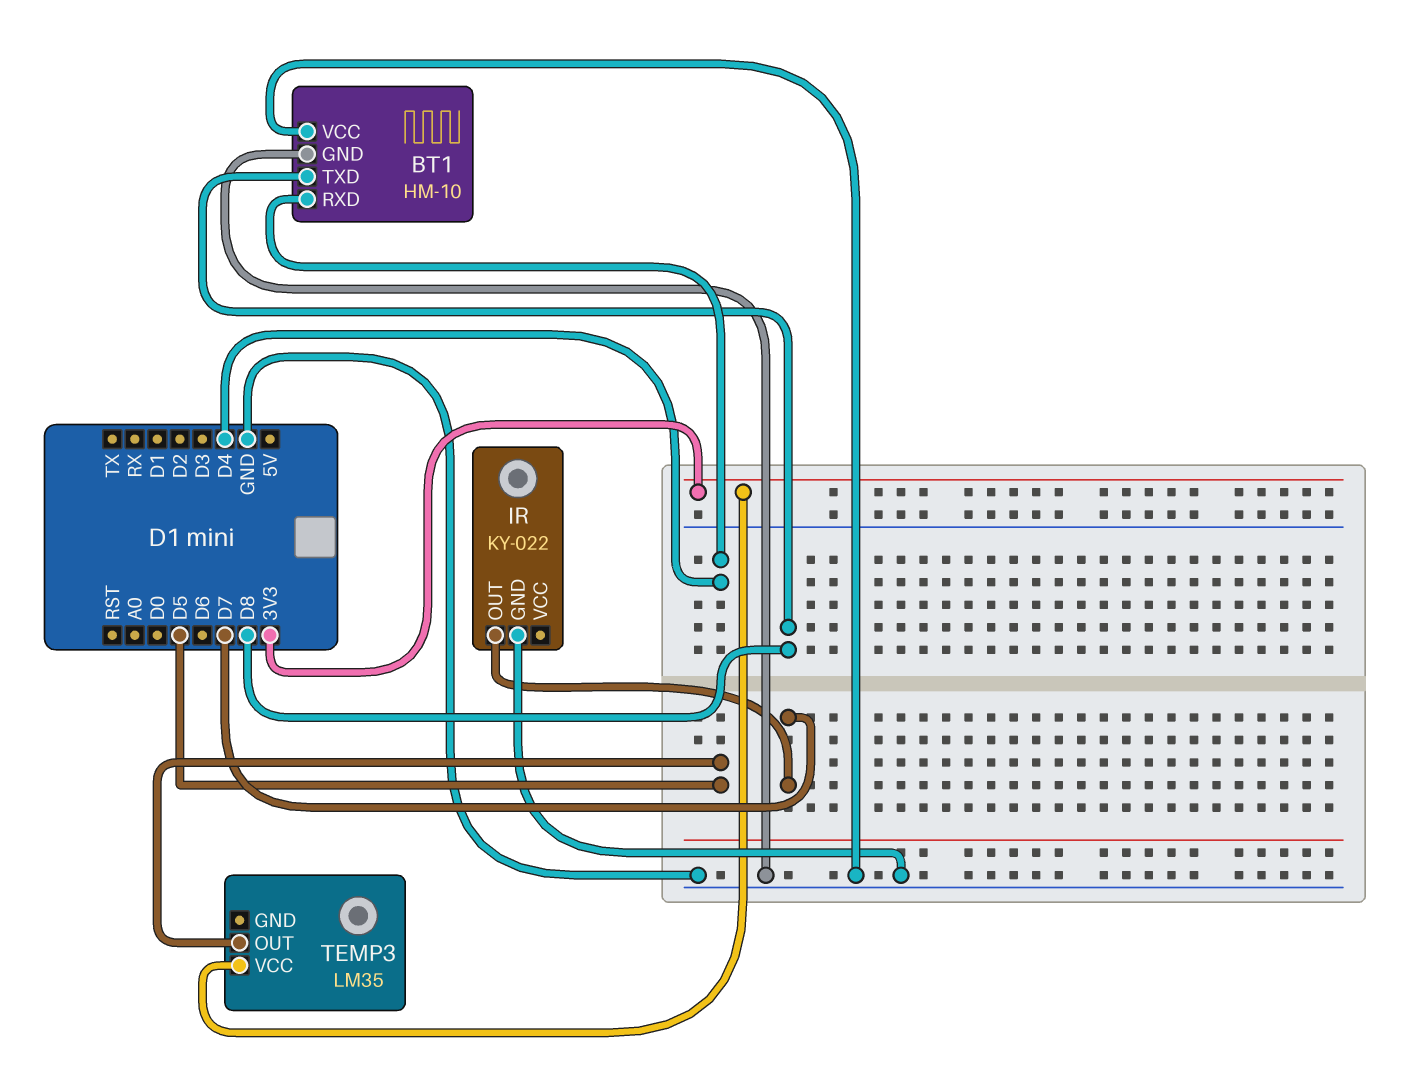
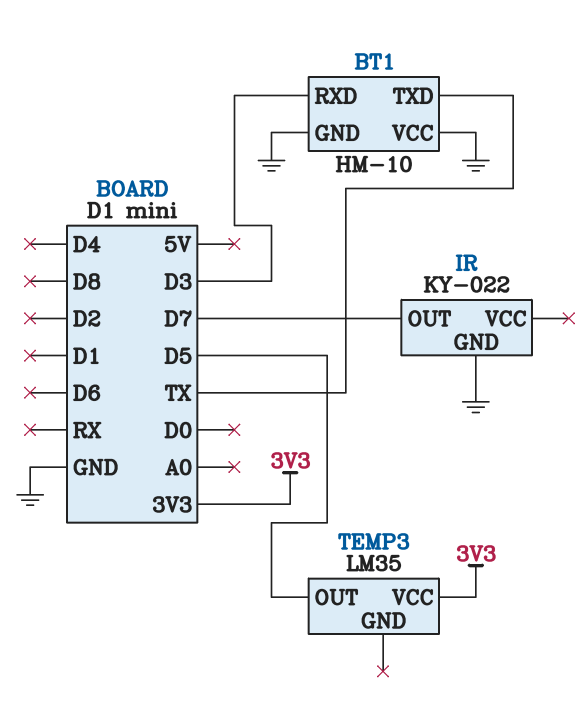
BT1 pin RXD: D4 -> D3
BT1 pin TXD: D8 -> TX

